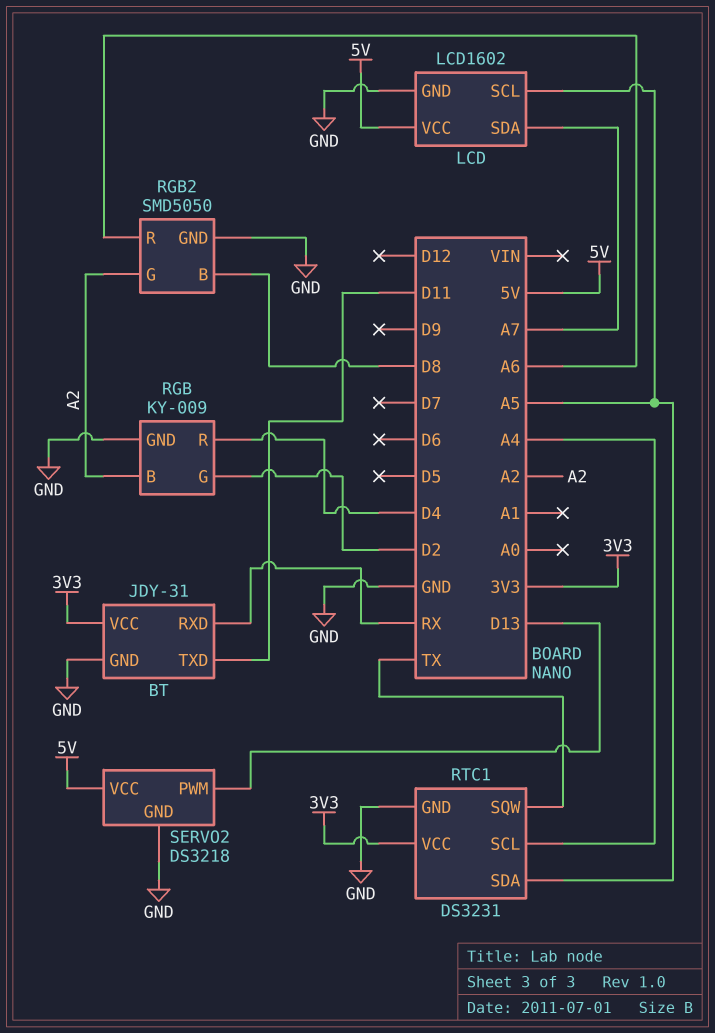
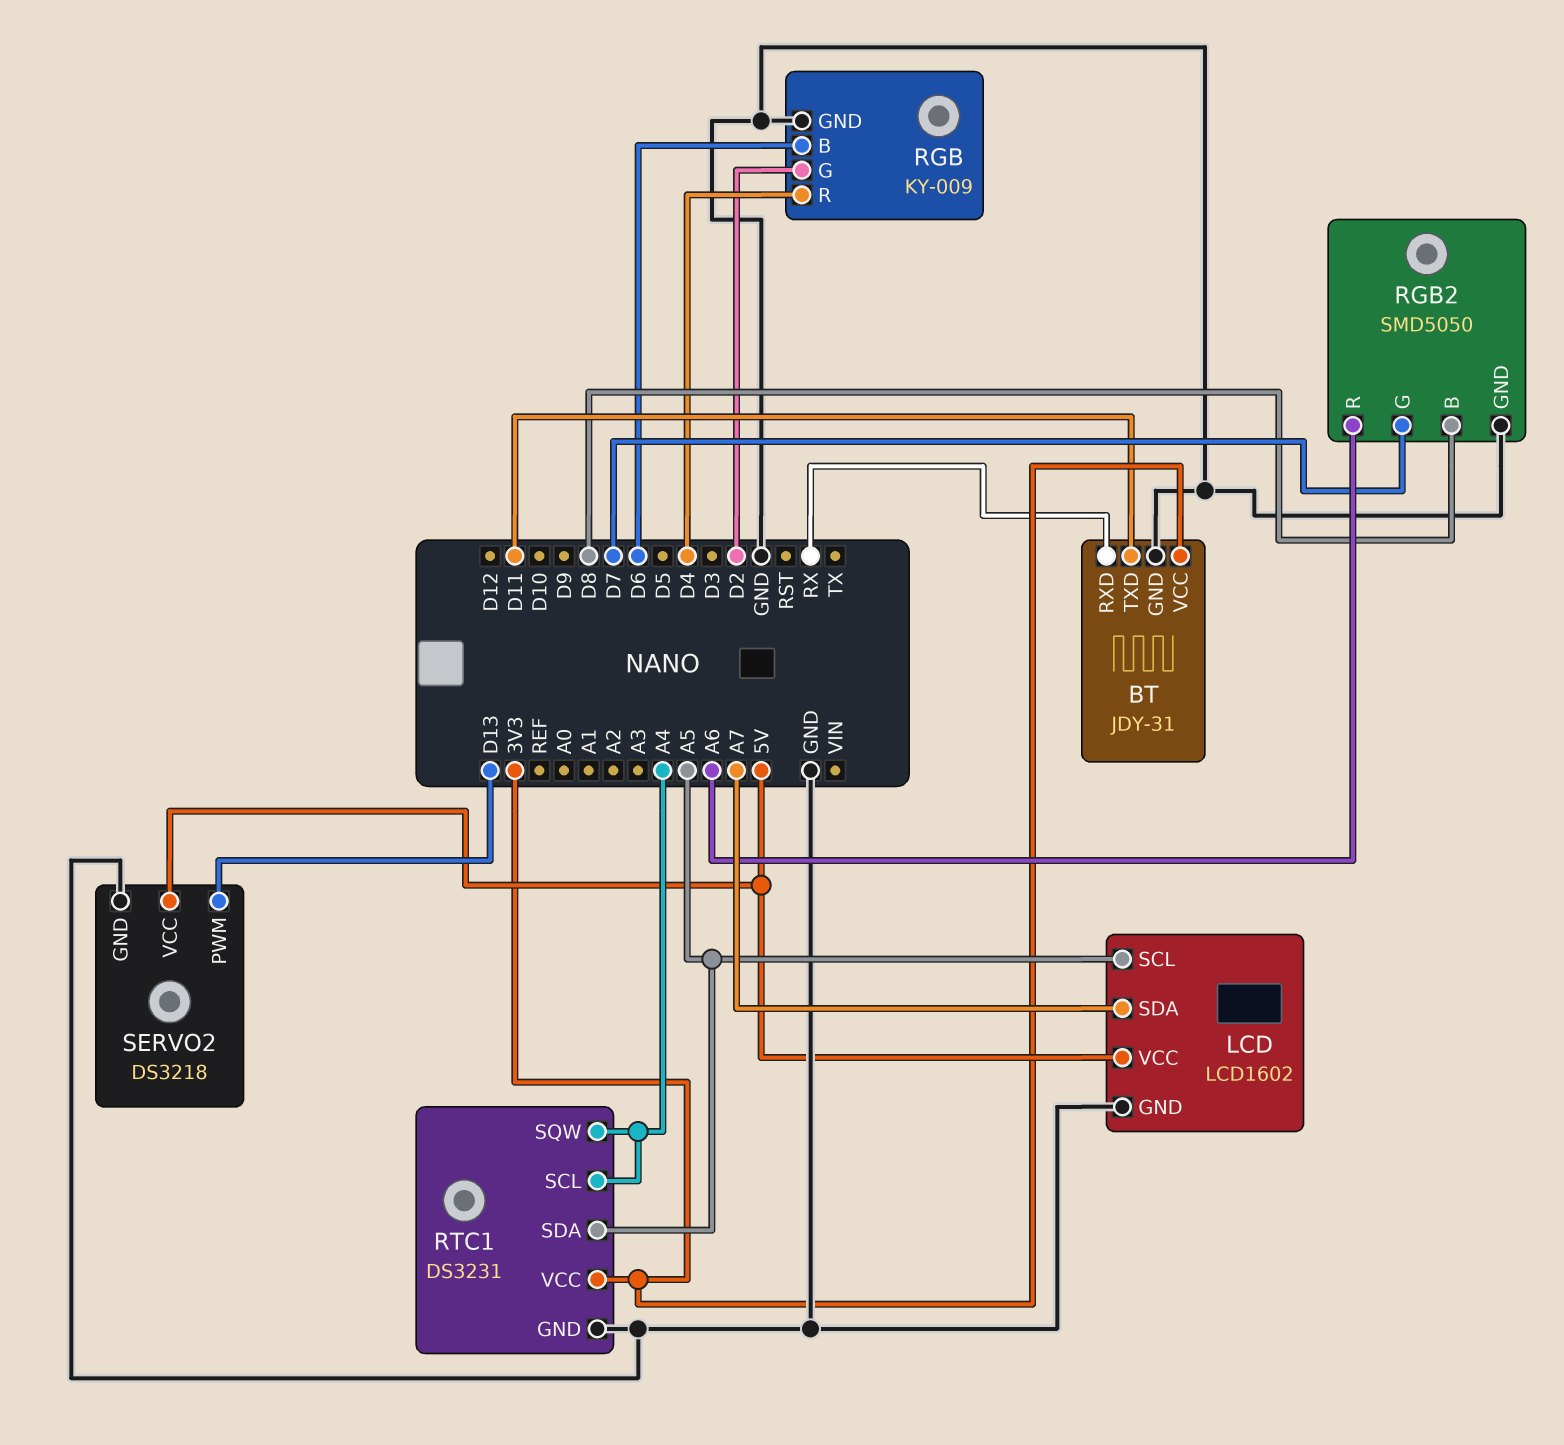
RGB pin B: A2 -> D6
RGB2 pin G: A2 -> D7
RTC1 pin SQW: TX -> A4

